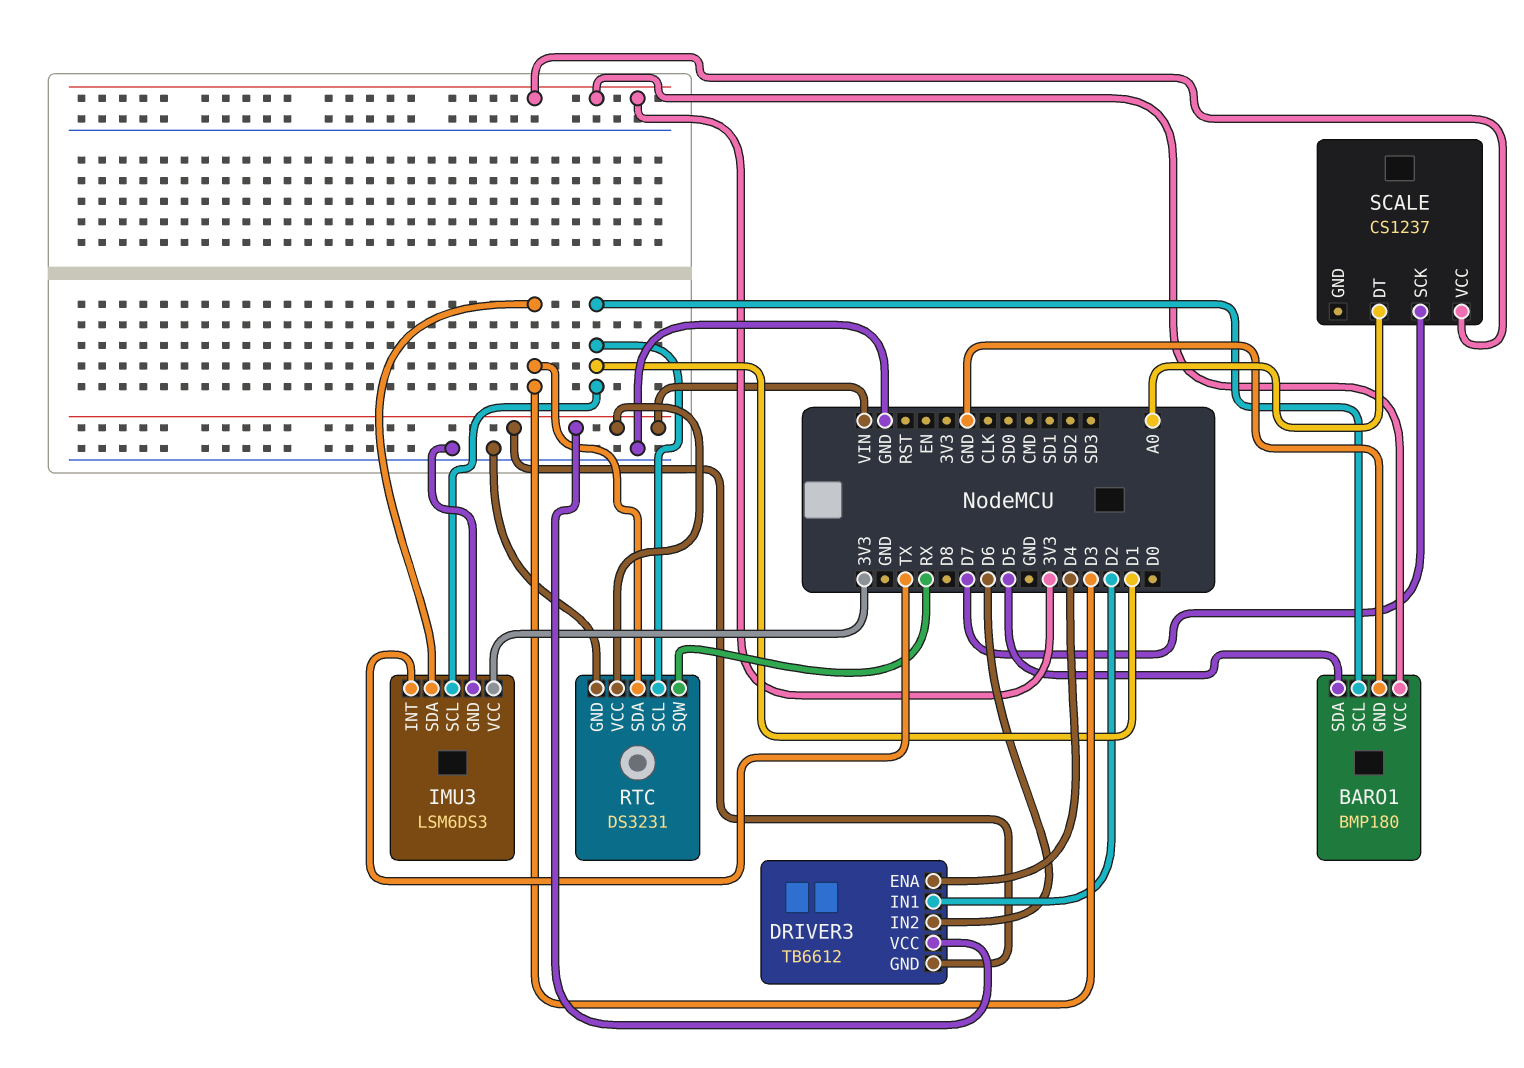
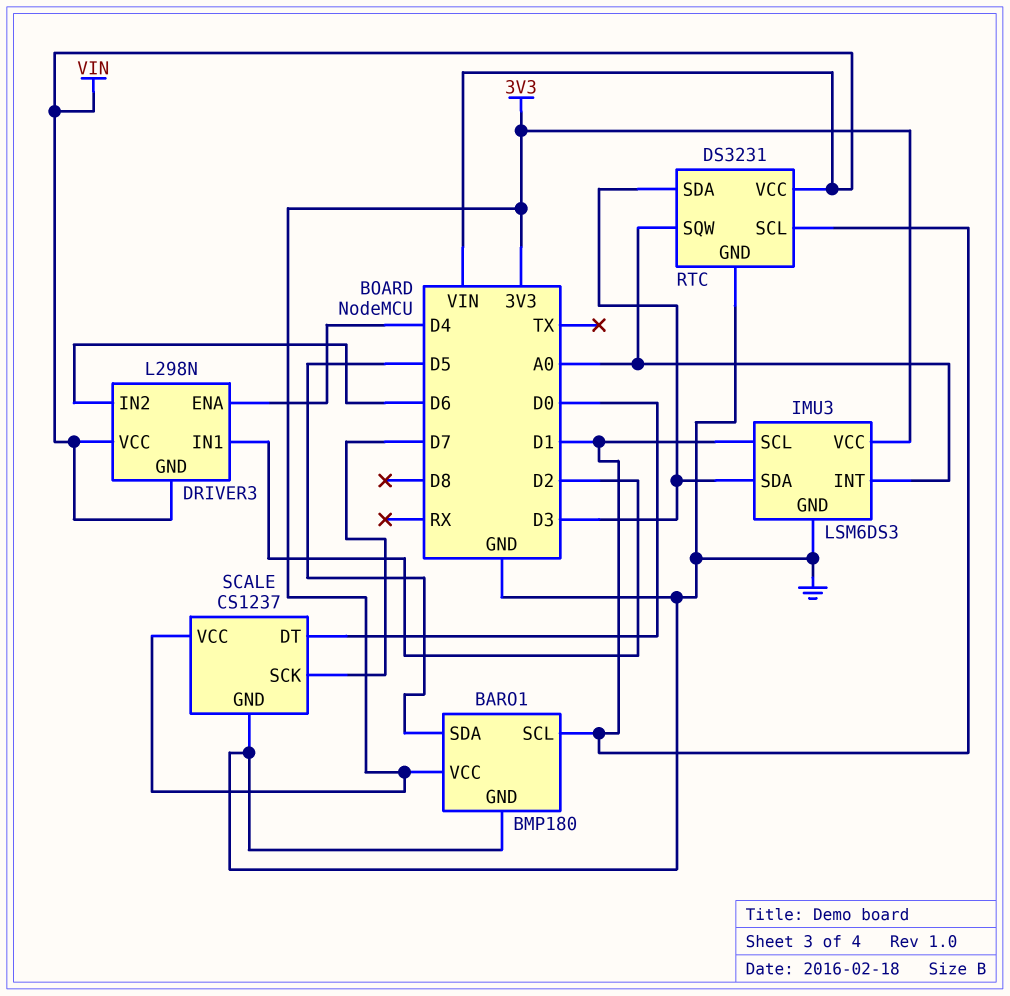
DRIVER3: TB6612 -> L298N
IMU3 pin INT: TX -> A0
RTC pin SQW: RX -> A0
SCALE pin DT: A0 -> D0
SCALE pin GND: none -> GND

